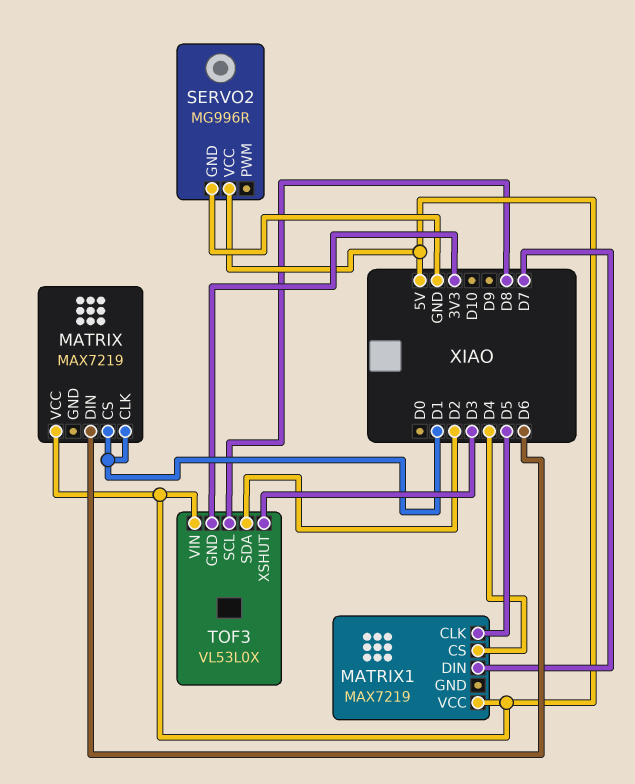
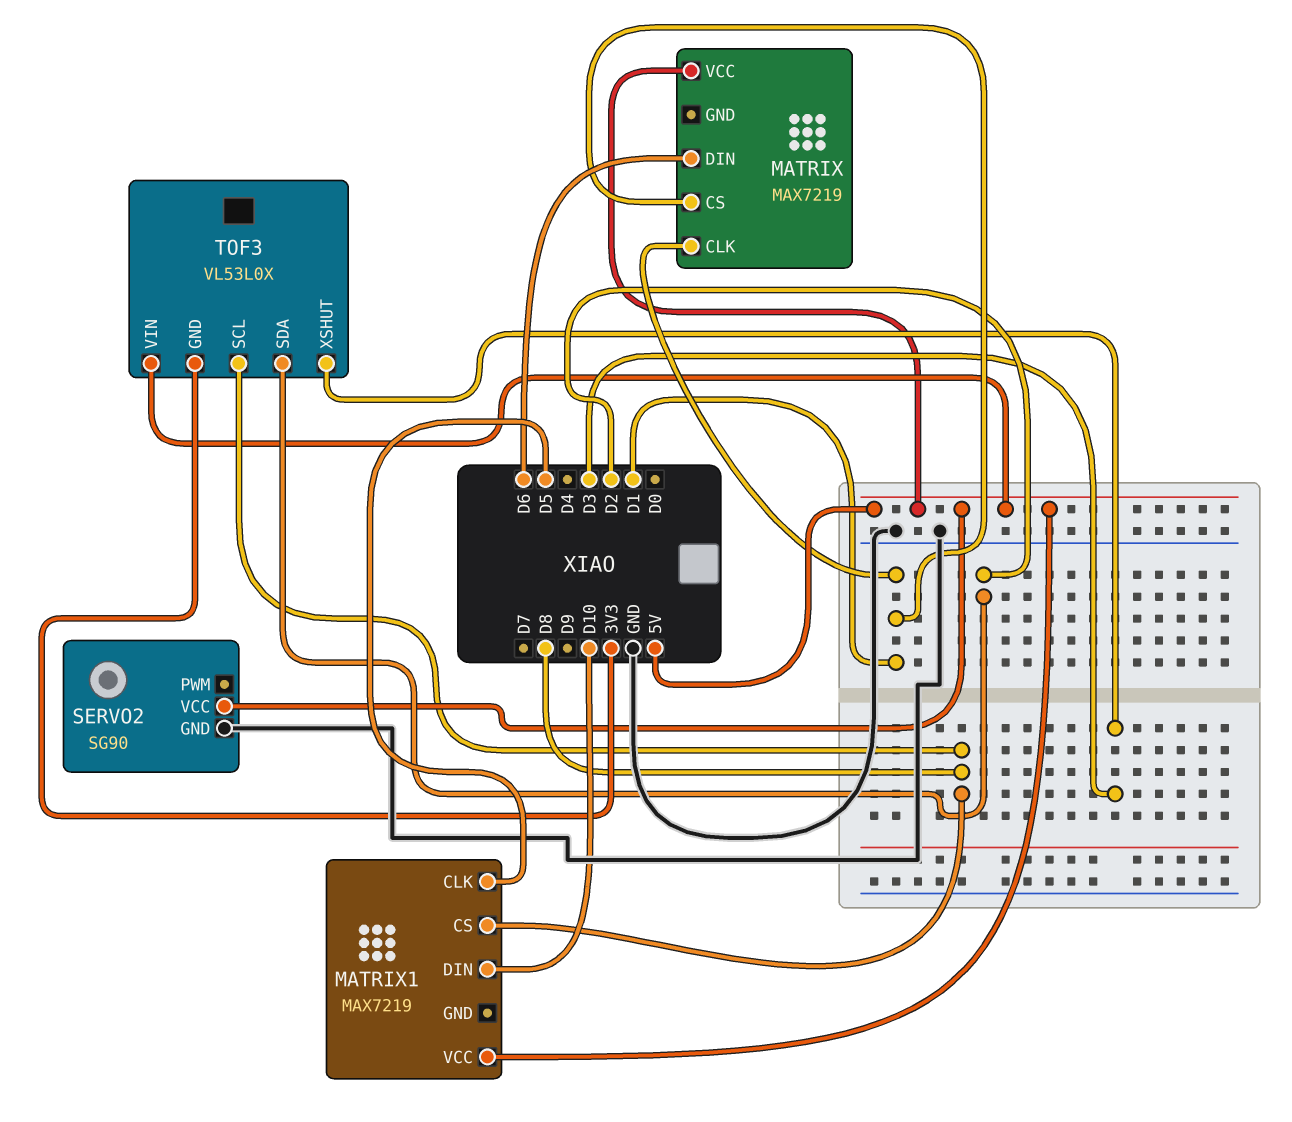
MATRIX1 pin CS: D4 -> D8
MATRIX1 pin DIN: D7 -> D10
SERVO2: MG996R -> SG90

